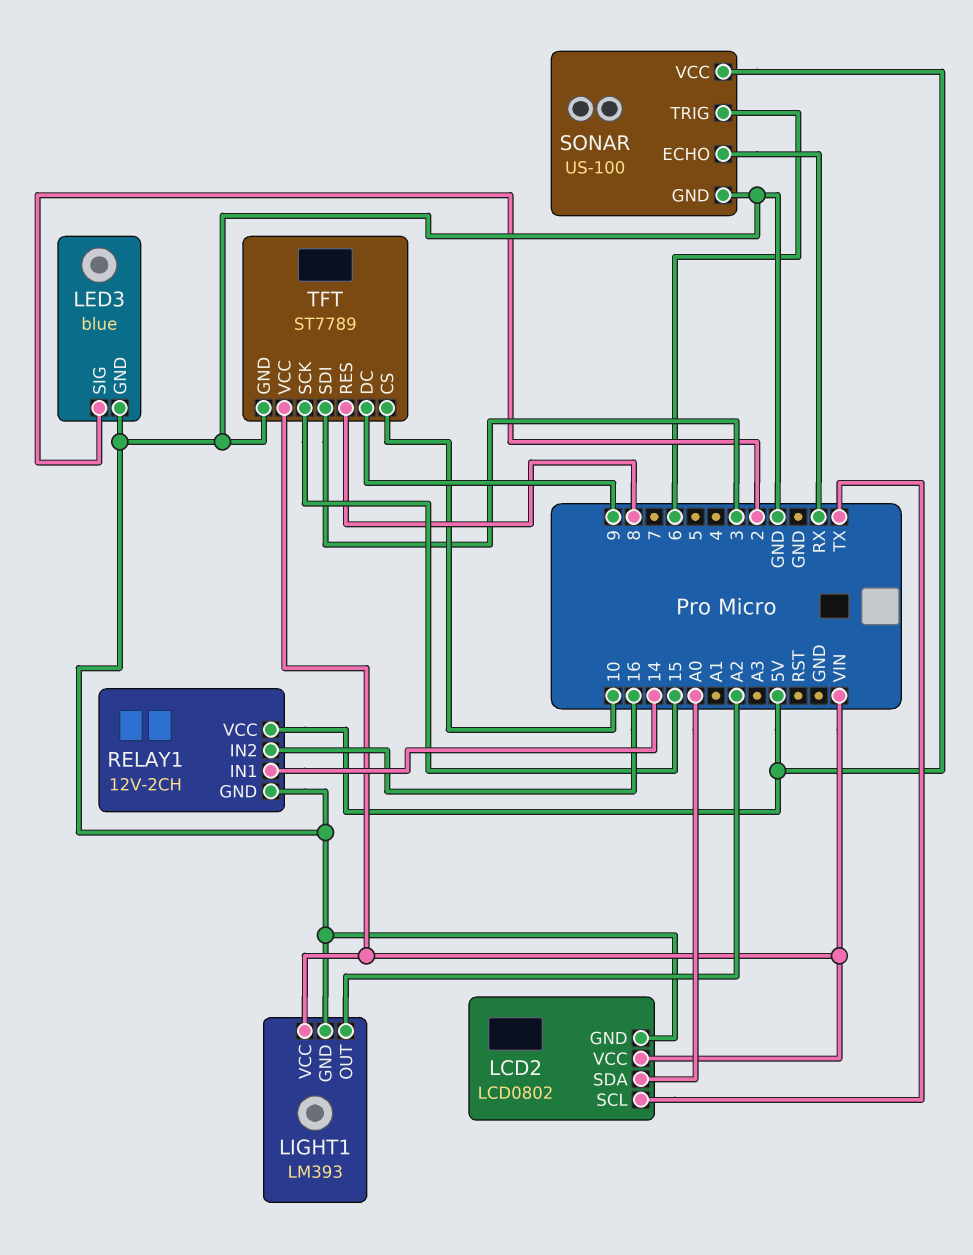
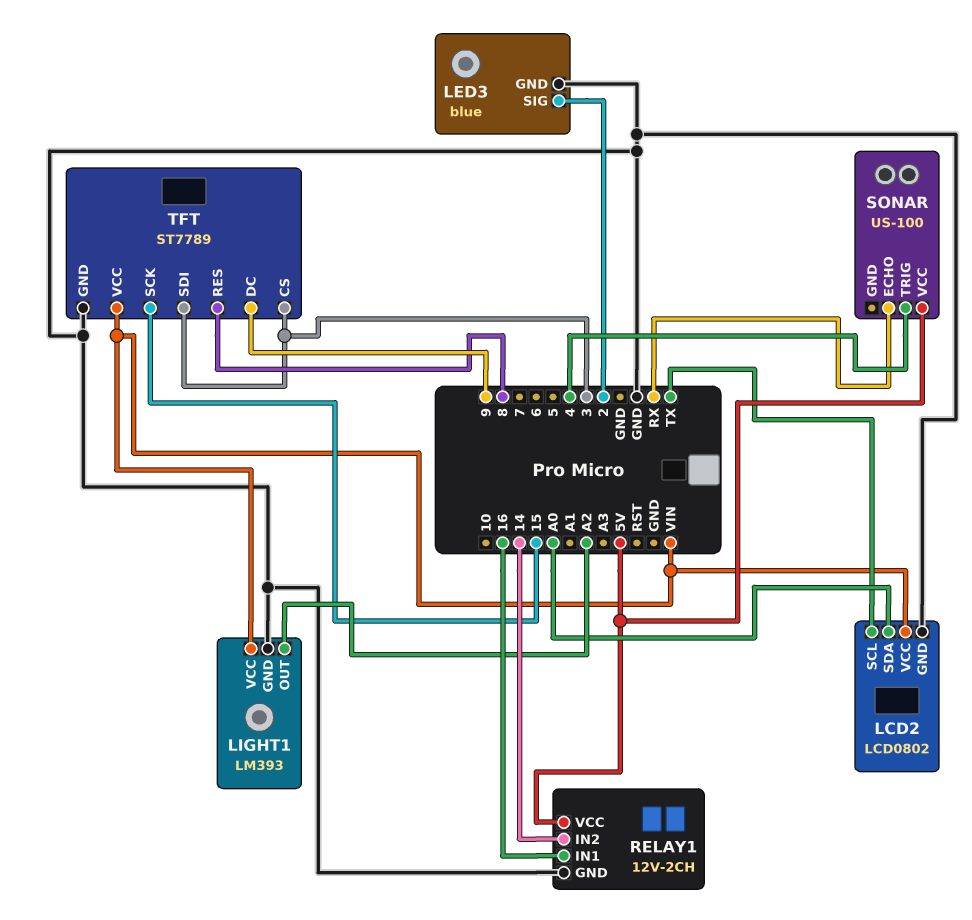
RELAY1 pin IN1: 14 -> 16
RELAY1 pin IN2: 16 -> 14
SONAR pin GND: GND -> none
SONAR pin TRIG: 6 -> 4
TFT pin CS: 10 -> 3

